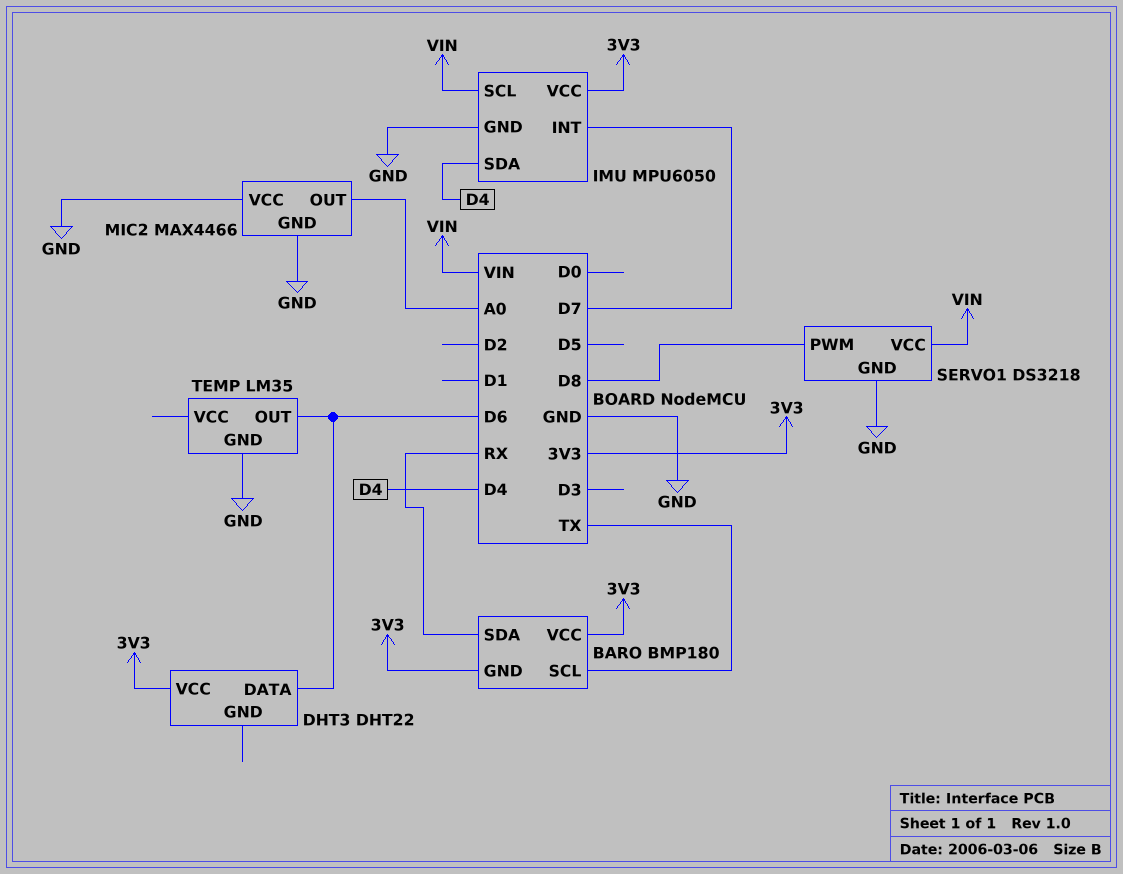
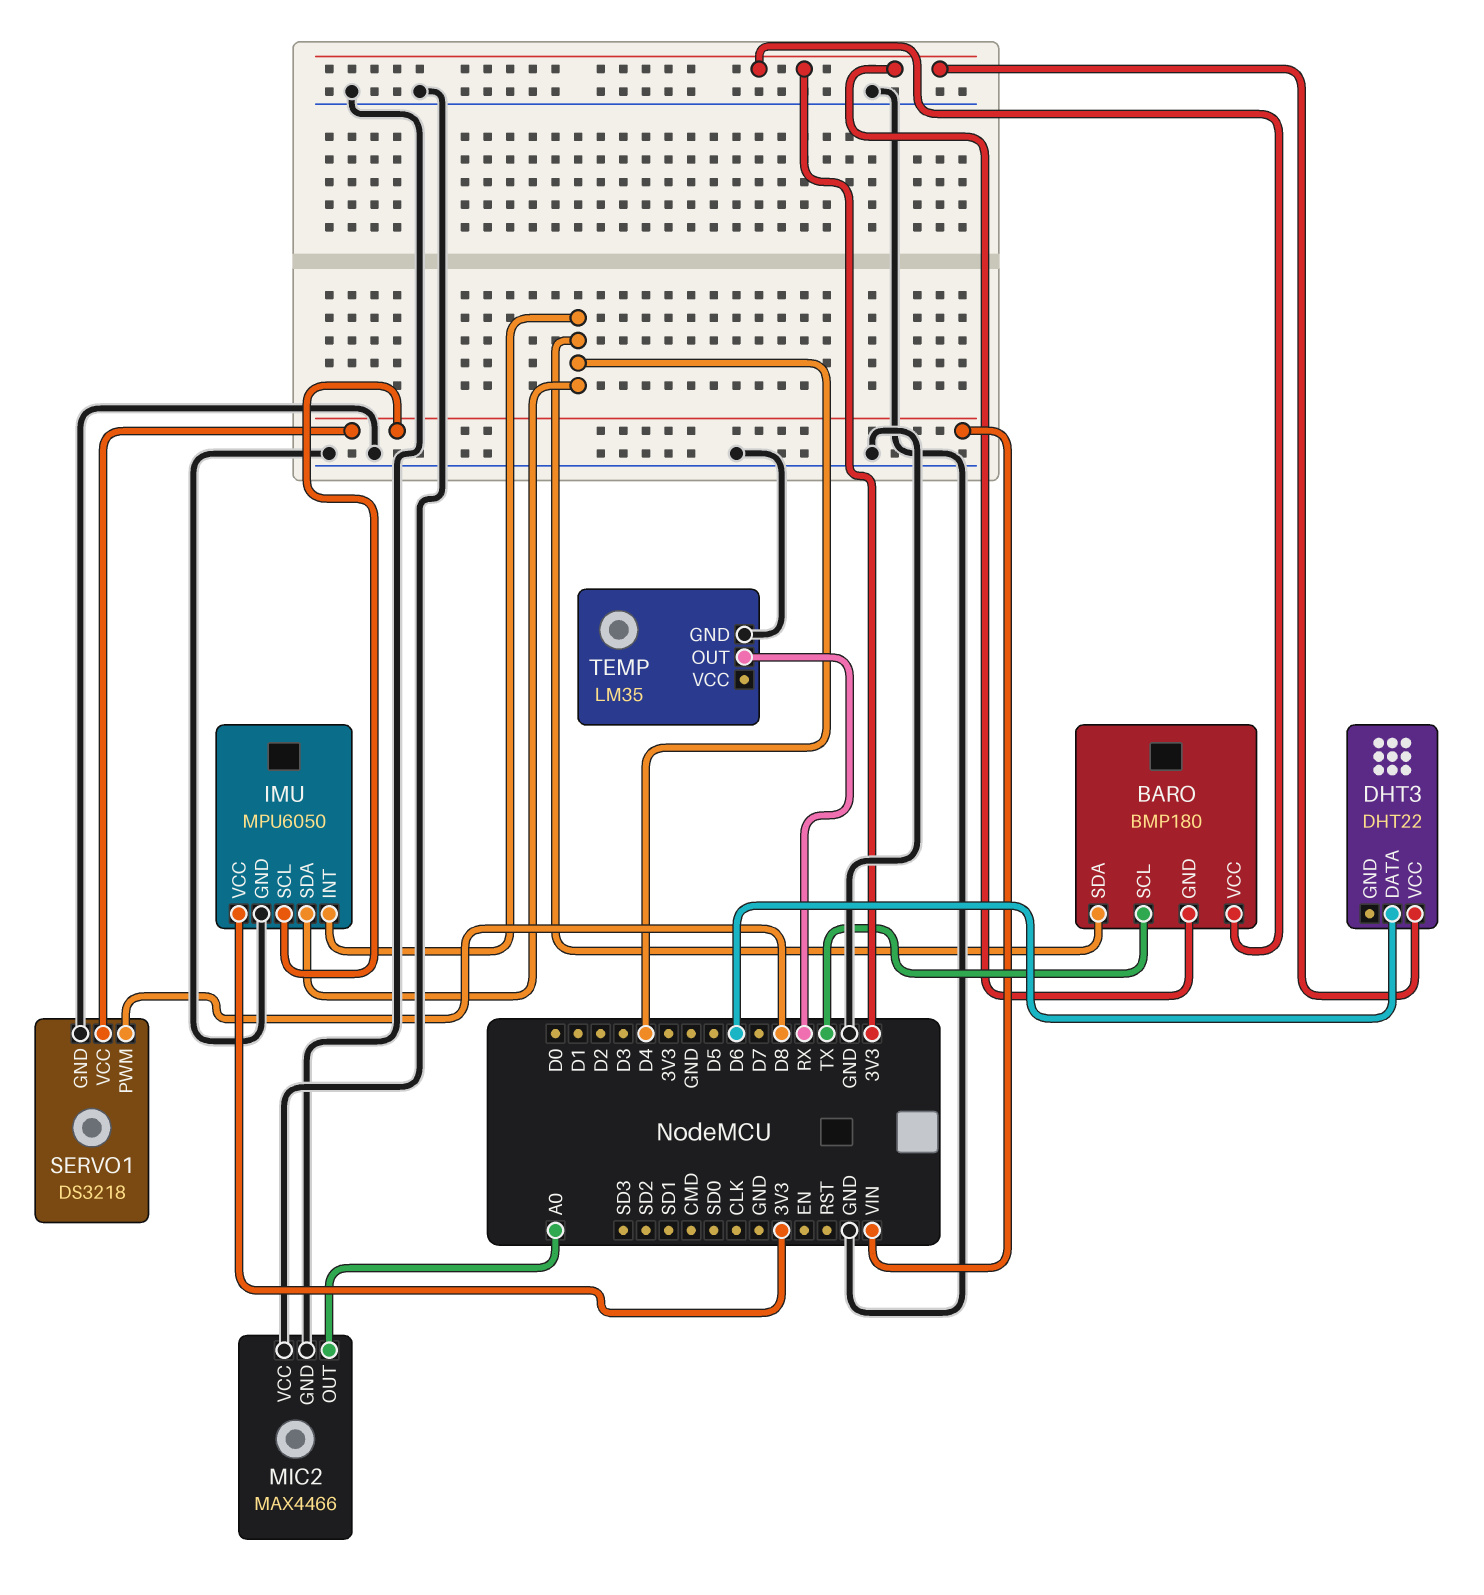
BARO pin SDA: RX -> D4
IMU pin INT: D7 -> D4
TEMP pin OUT: D6 -> RX

